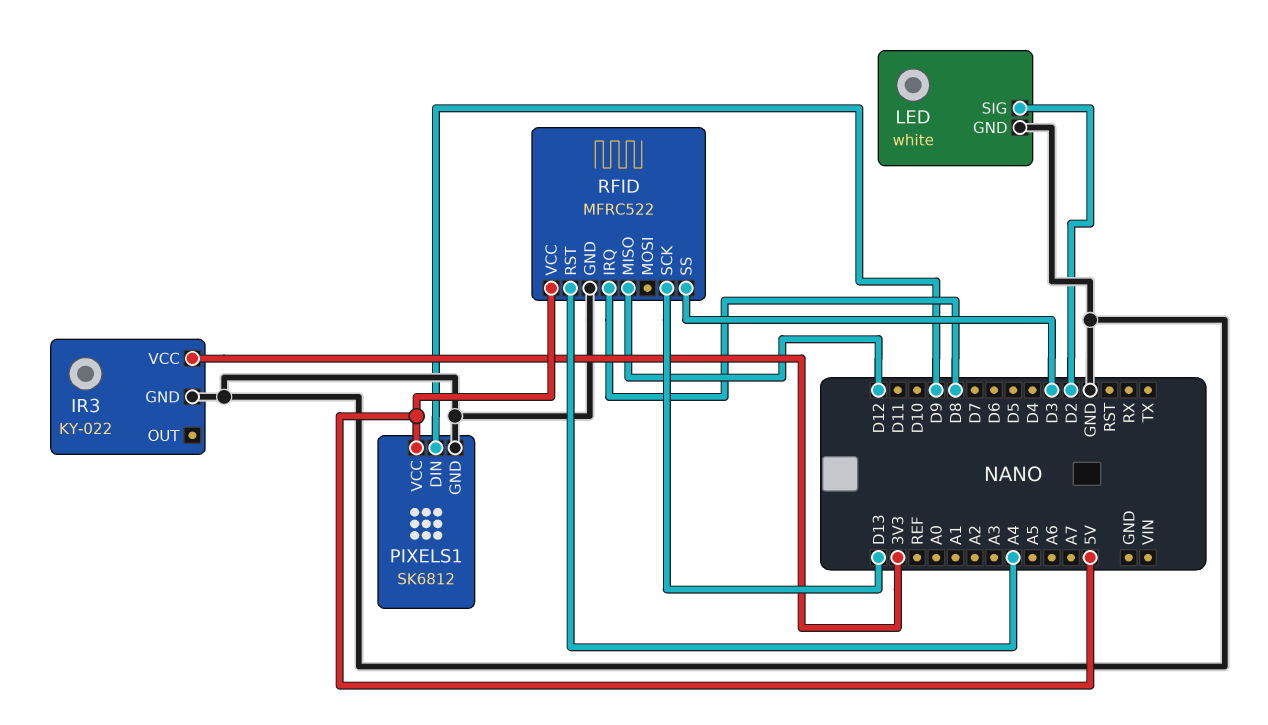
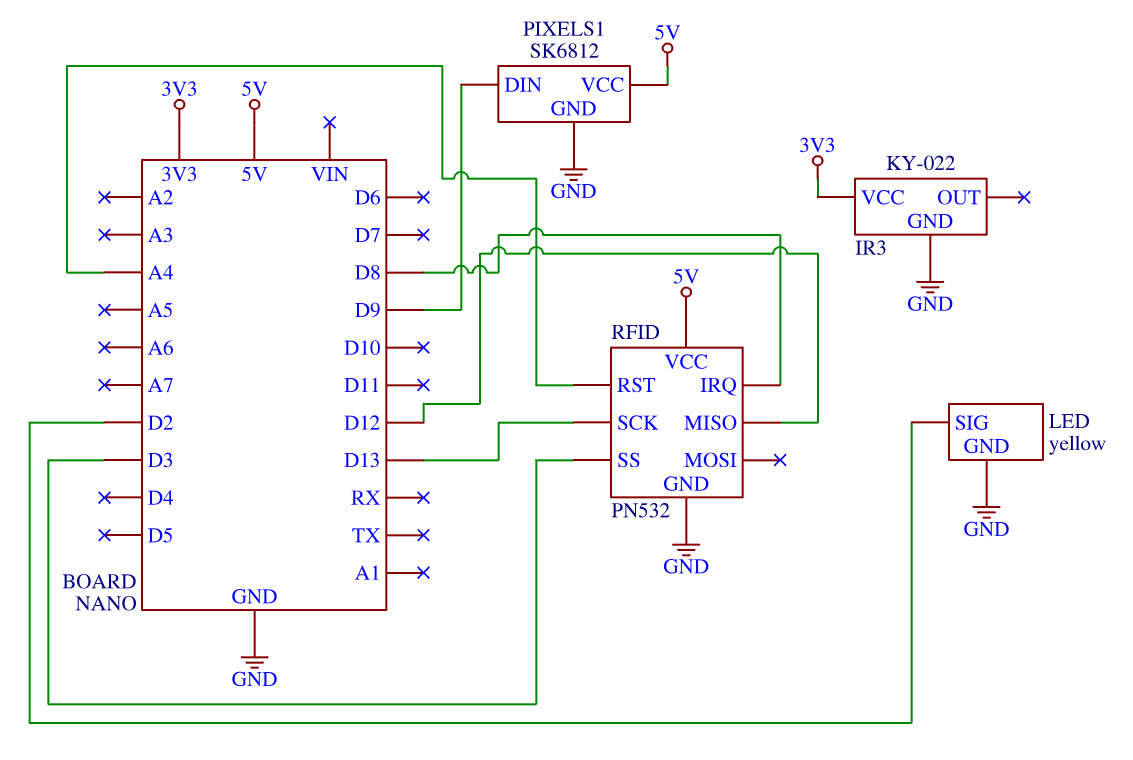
LED: white -> yellow
RFID: MFRC522 -> PN532

